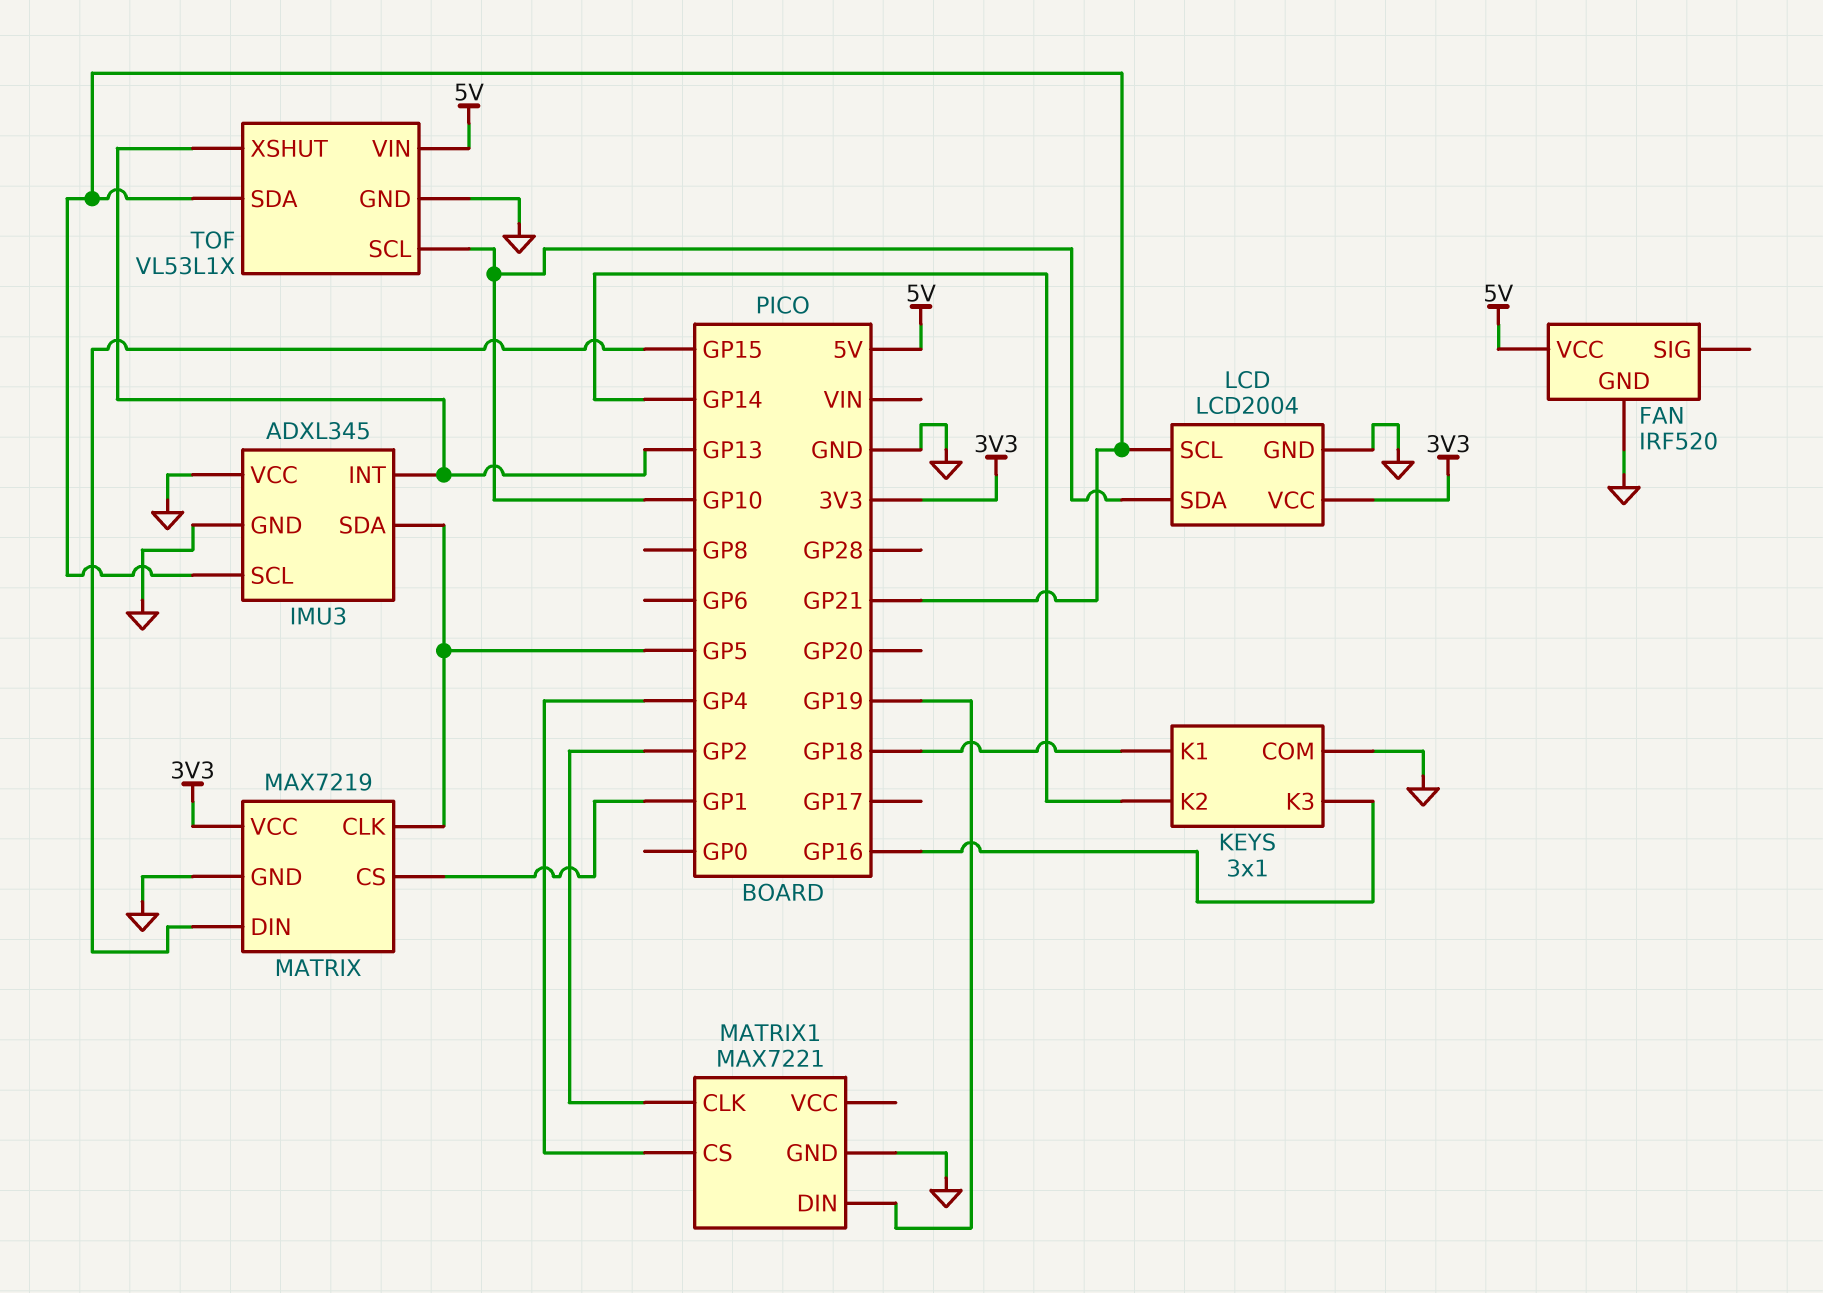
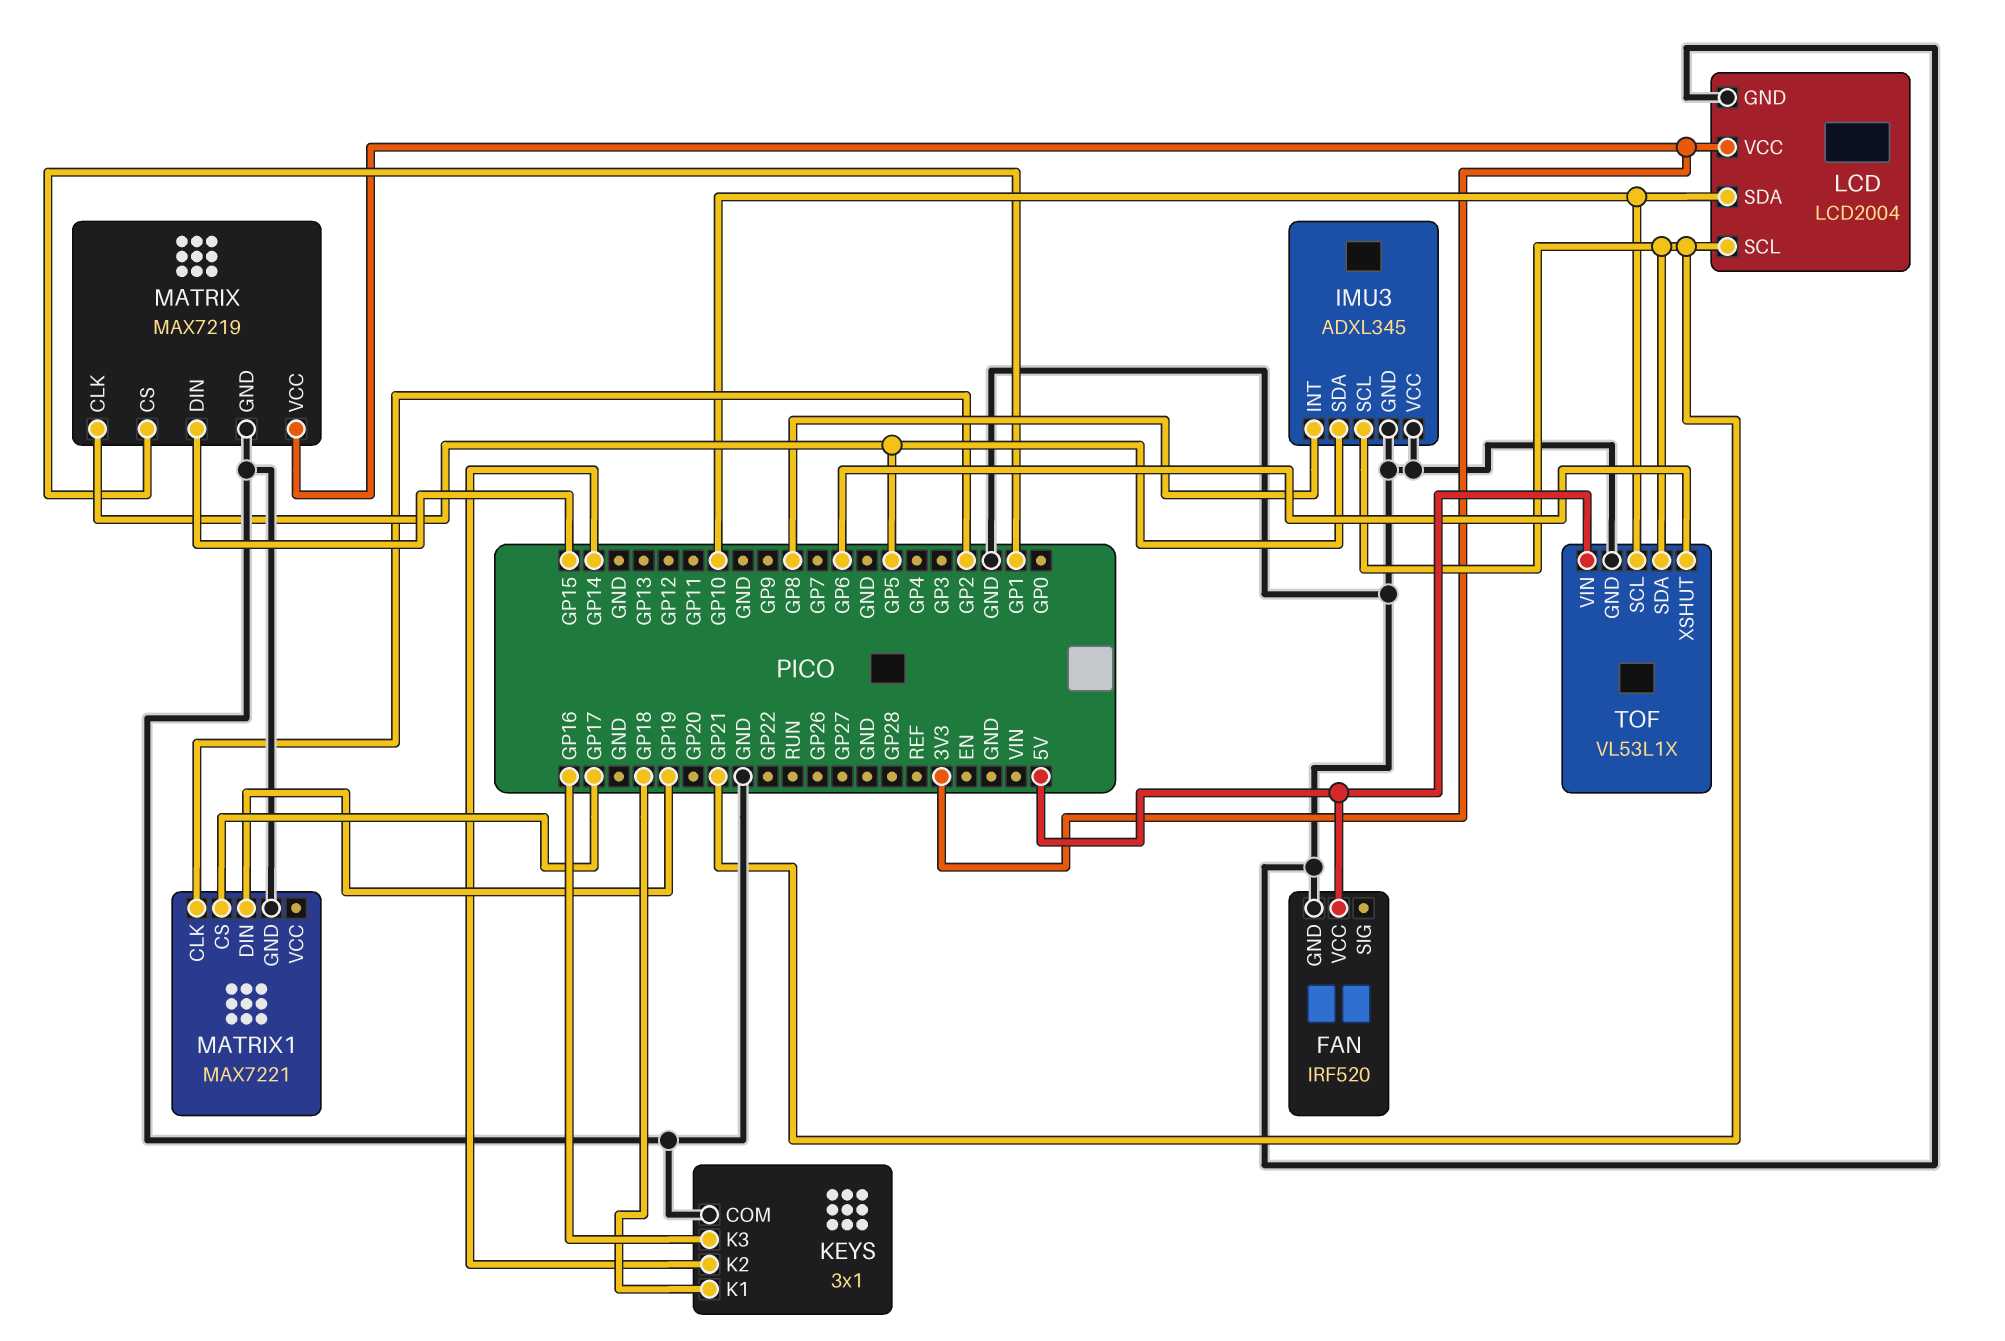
IMU3 pin INT: GP13 -> GP8
MATRIX1 pin CS: GP4 -> GP17
TOF pin XSHUT: GP13 -> GP6

